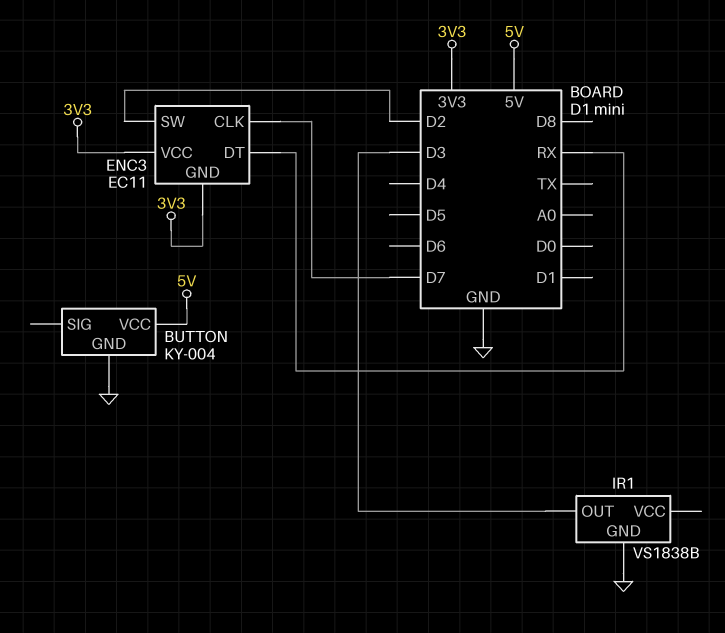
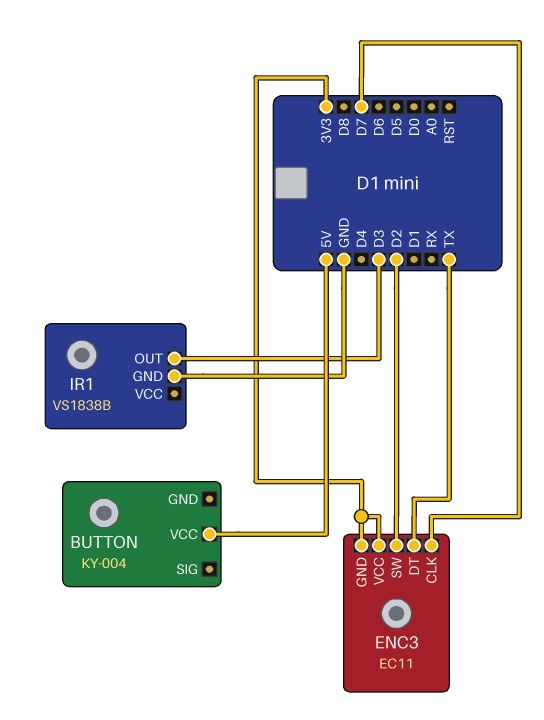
BUTTON pin GND: GND -> none
ENC3 pin DT: RX -> TX

